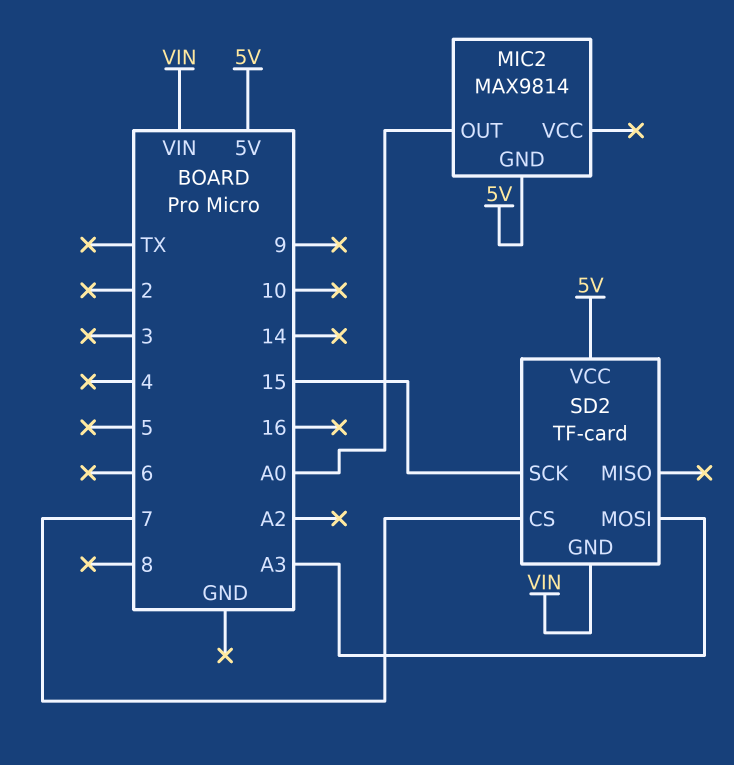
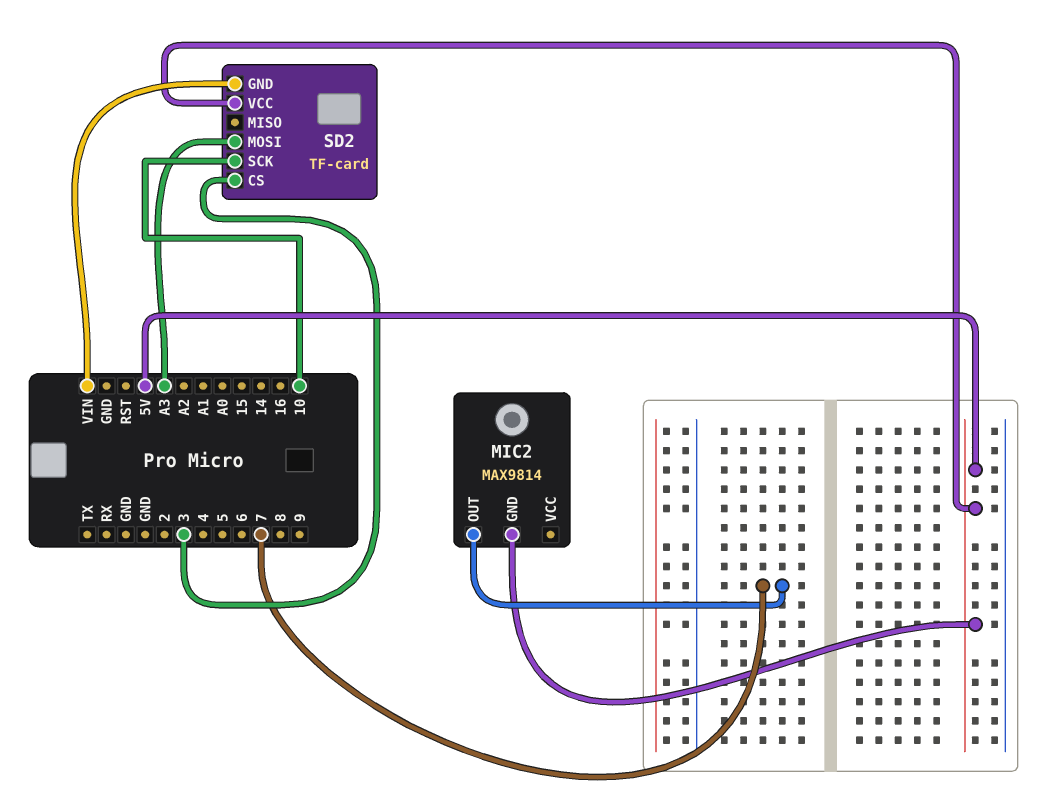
MIC2 pin OUT: A0 -> 7
SD2 pin CS: 7 -> 3
SD2 pin SCK: 15 -> 10

